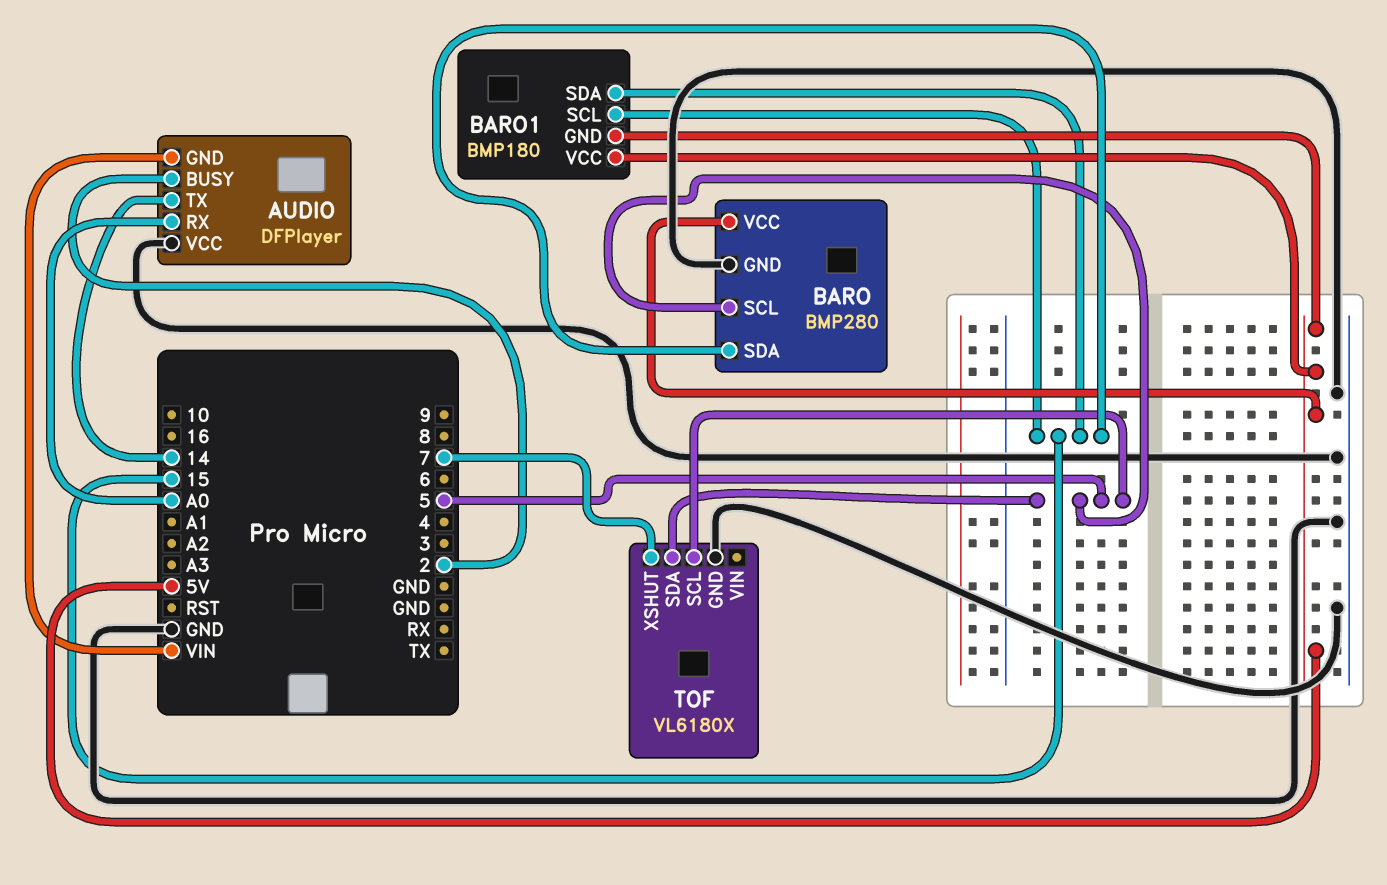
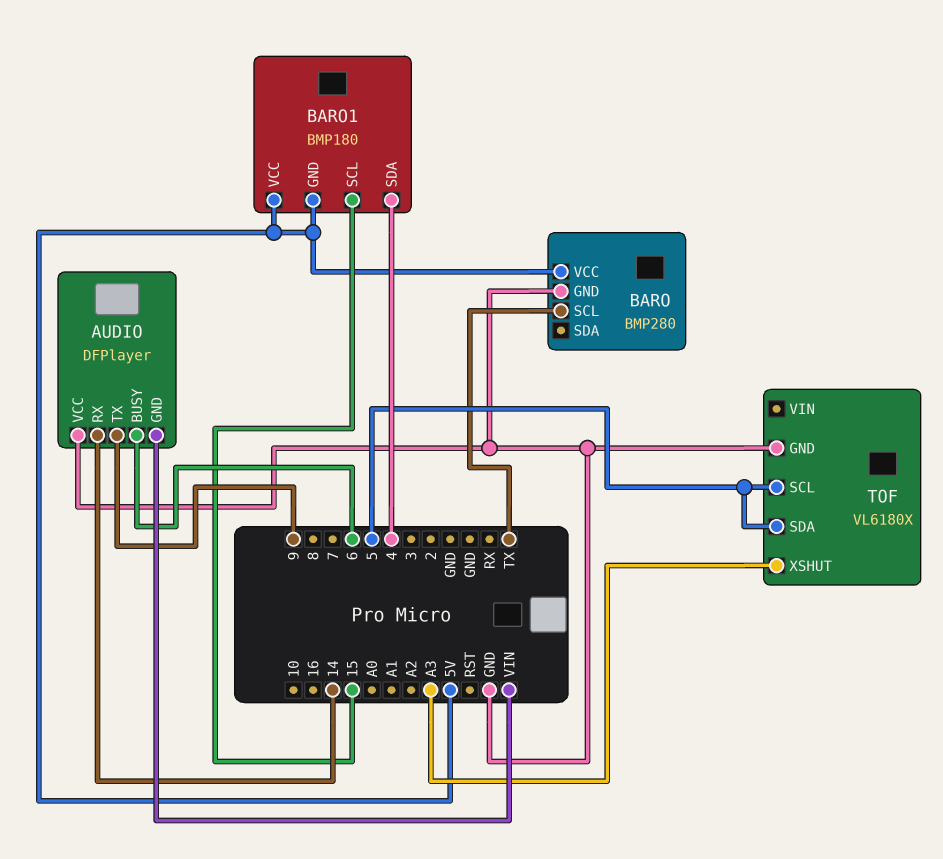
AUDIO pin BUSY: 2 -> 6
AUDIO pin RX: A0 -> 14
AUDIO pin TX: 14 -> 9
BARO pin SCL: 5 -> TX
BARO pin SDA: 15 -> none
BARO1 pin SDA: 15 -> 4
TOF pin XSHUT: 7 -> A3

